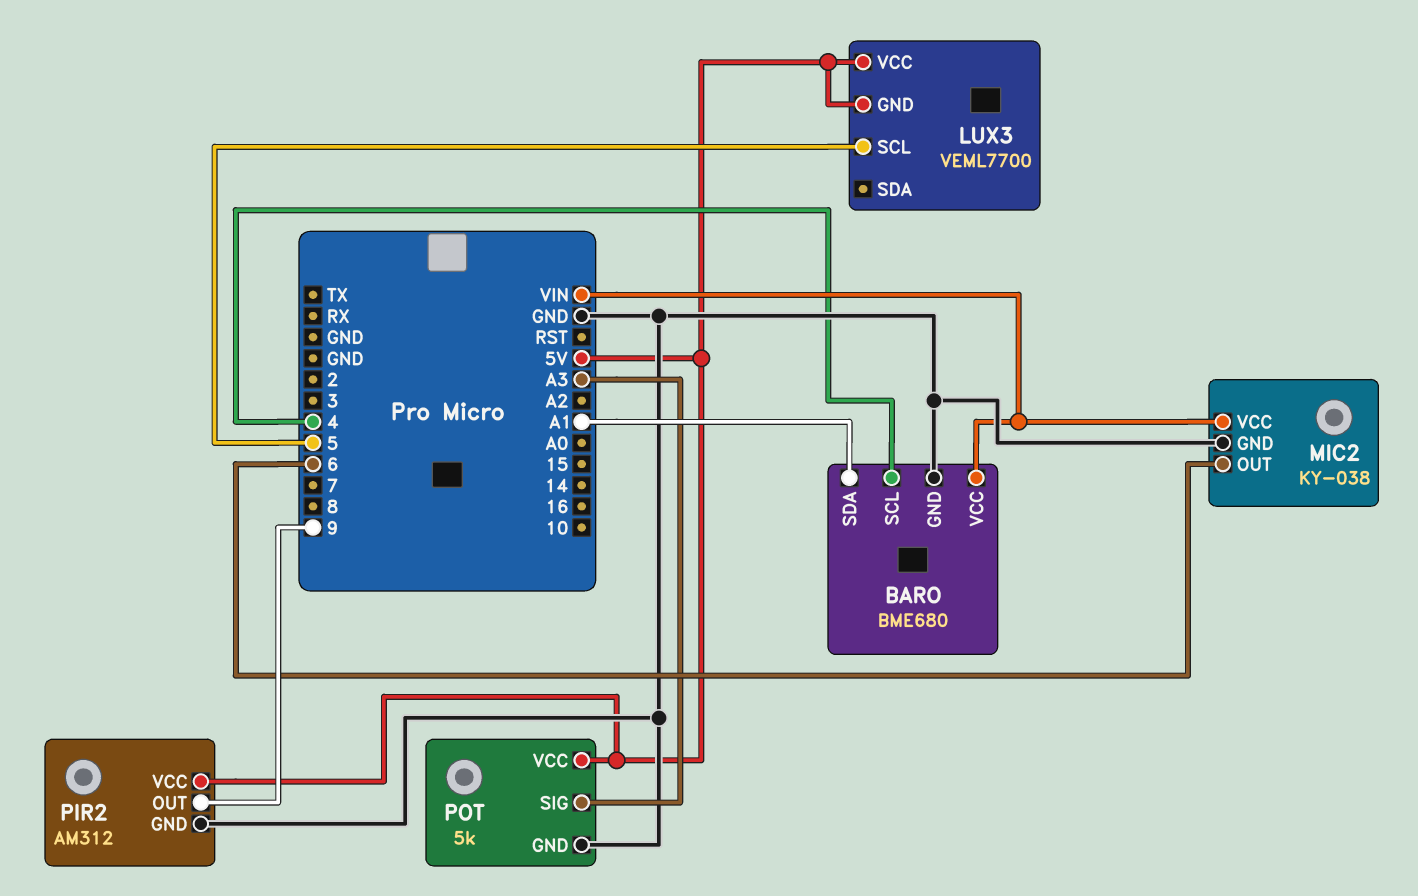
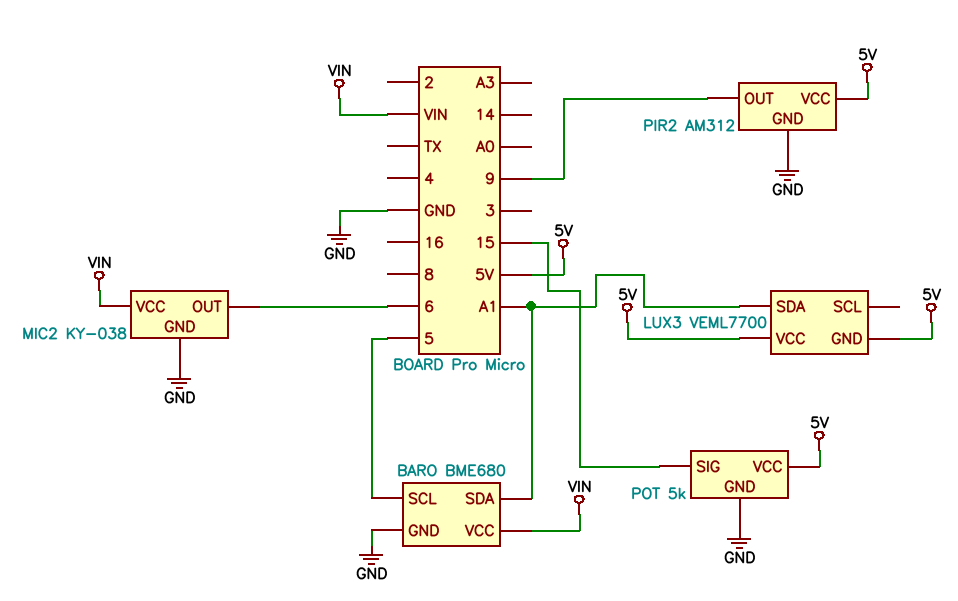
BARO pin SCL: 4 -> 5
LUX3 pin SCL: 5 -> none
LUX3 pin SDA: none -> A1
POT pin SIG: A3 -> 15

